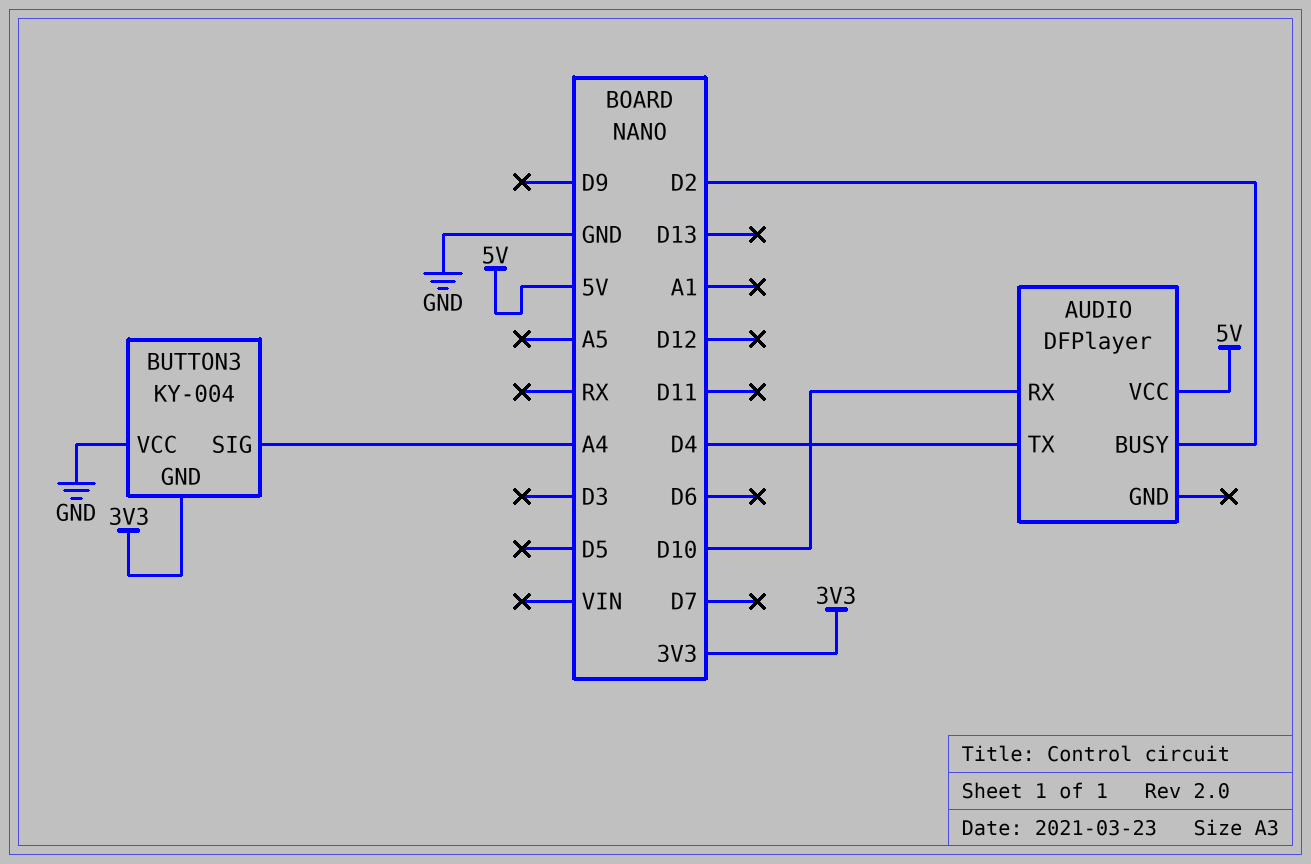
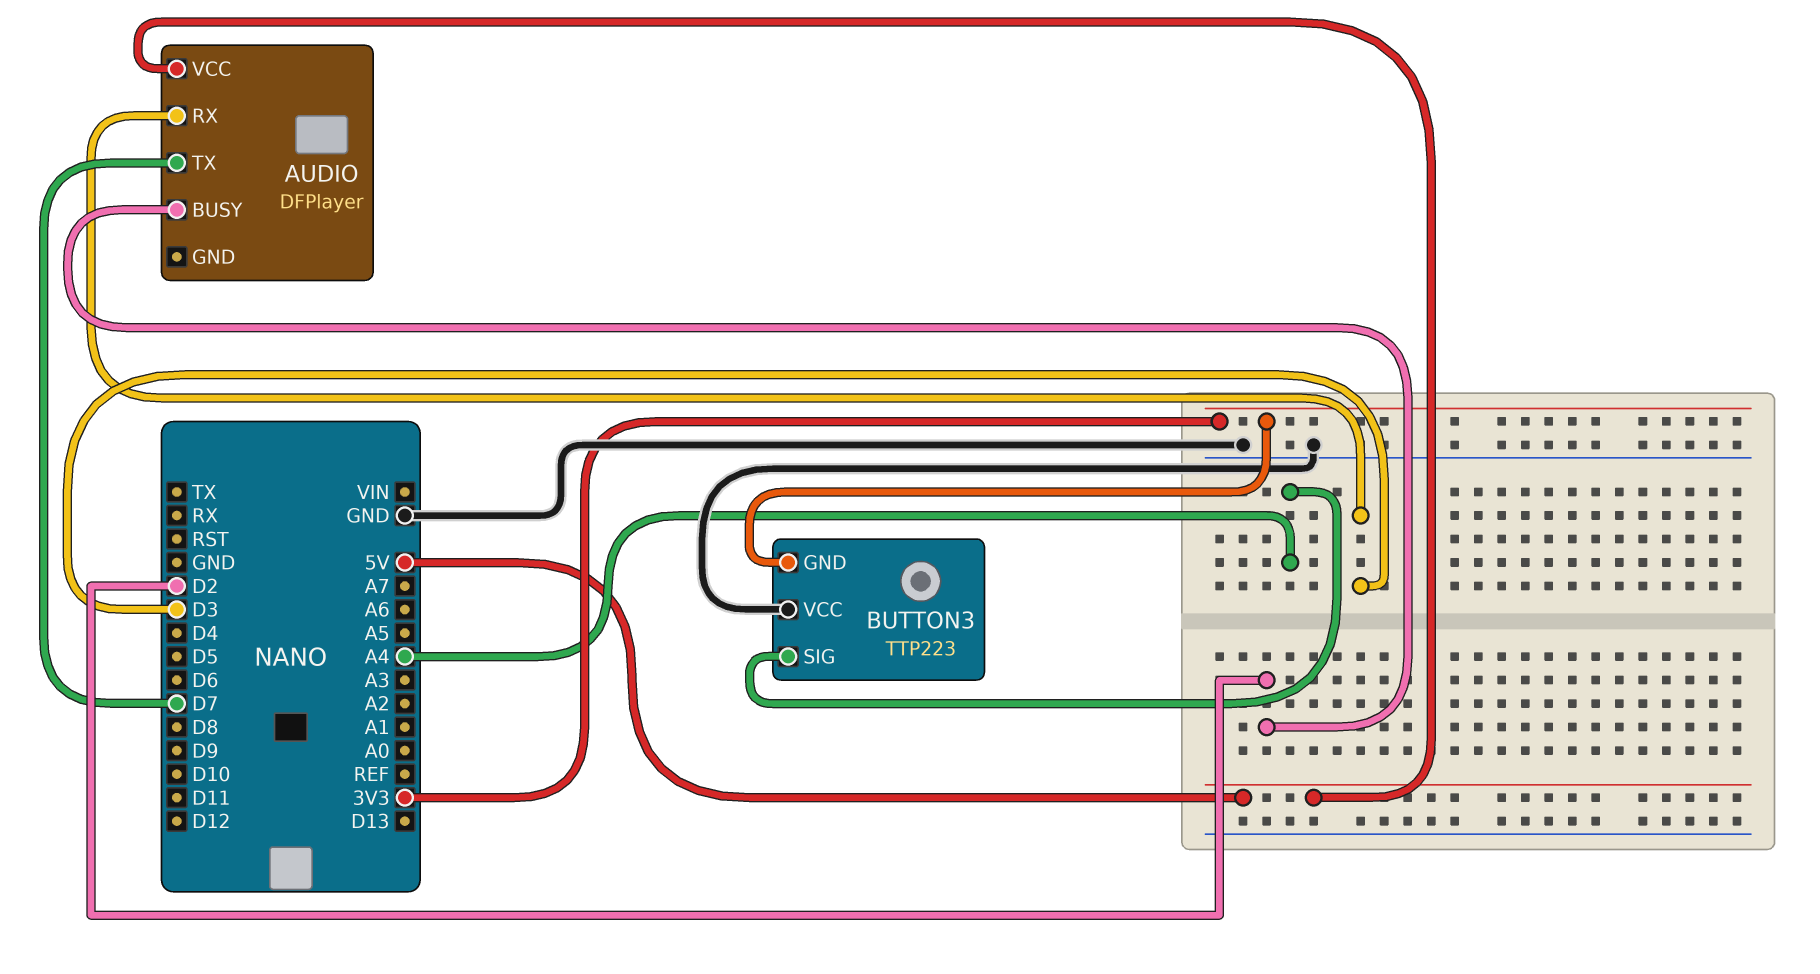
AUDIO pin RX: D10 -> D3
AUDIO pin TX: D4 -> D7
BUTTON3: KY-004 -> TTP223

